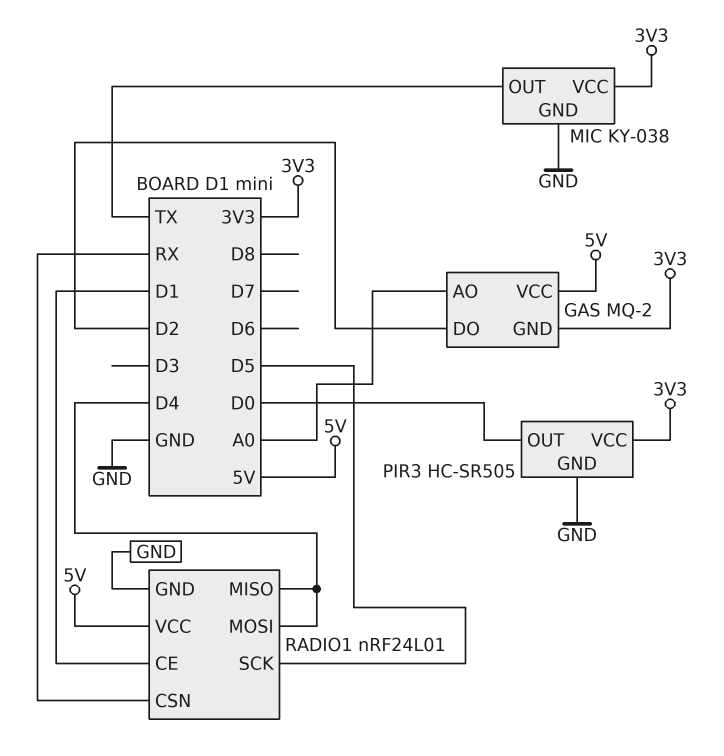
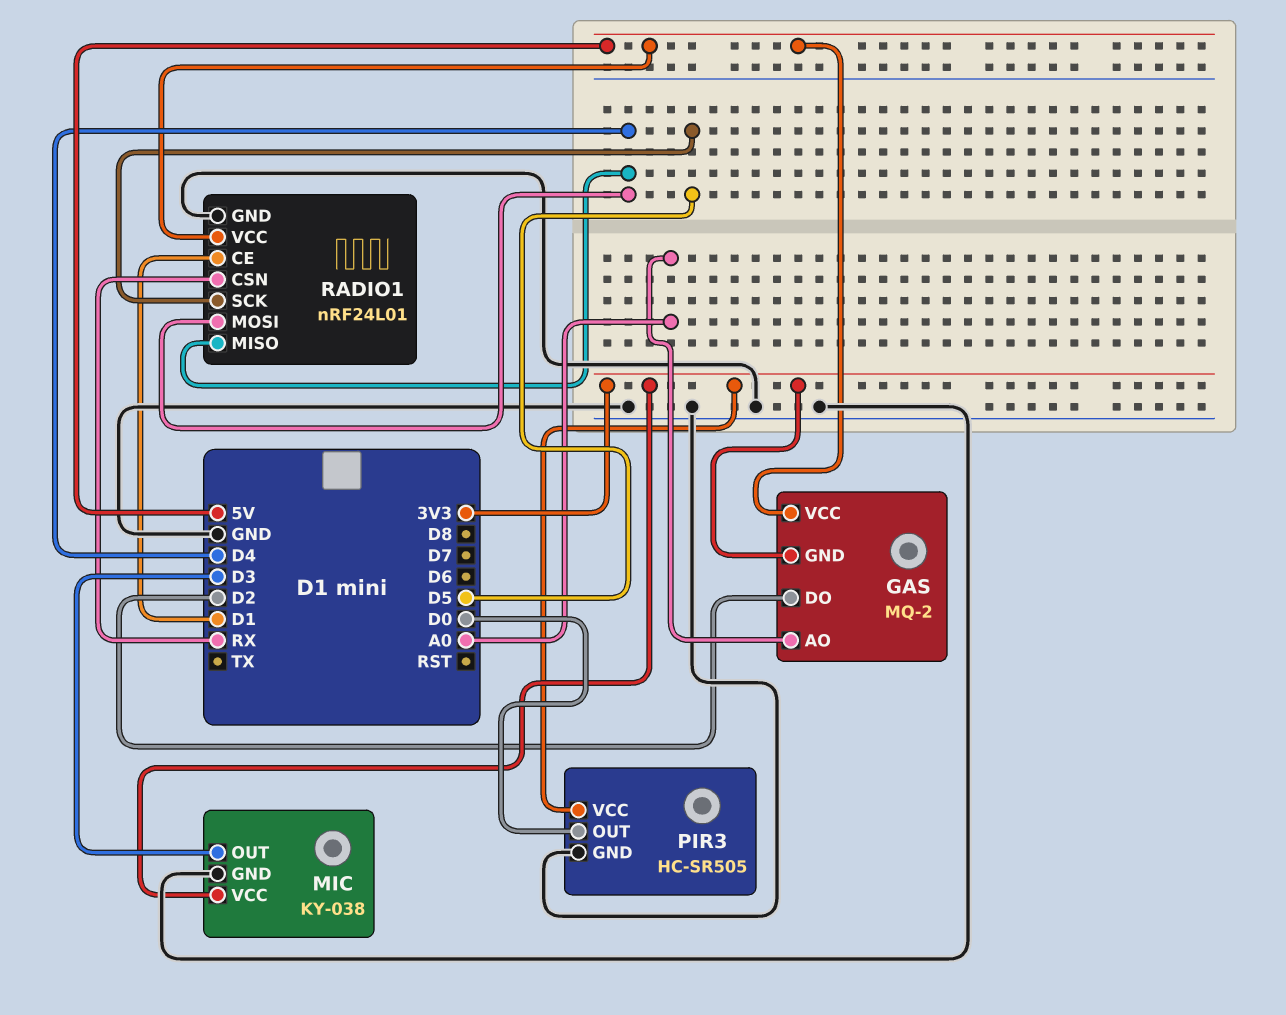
MIC pin OUT: TX -> D3

